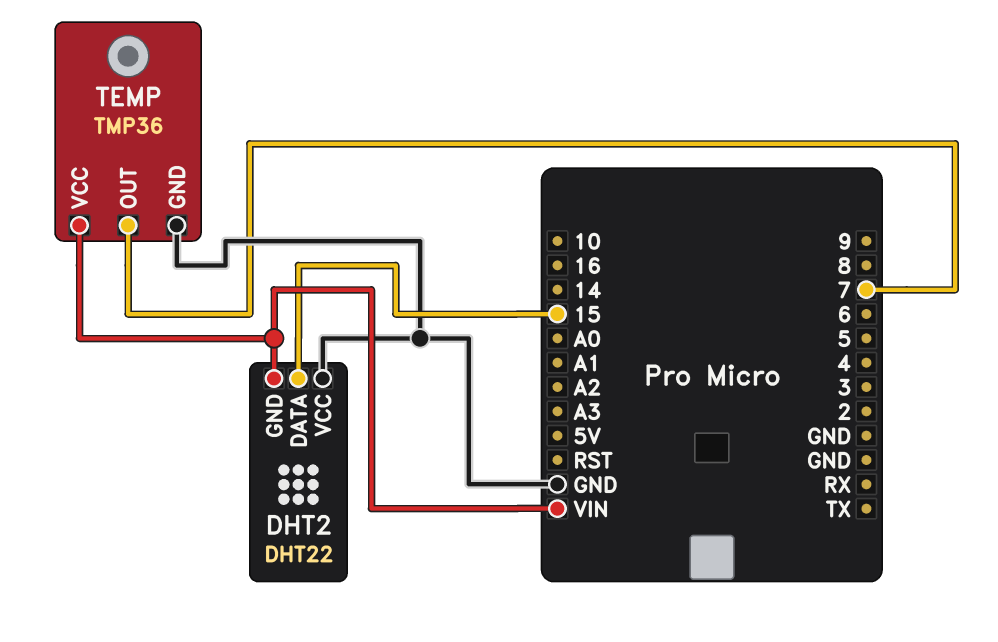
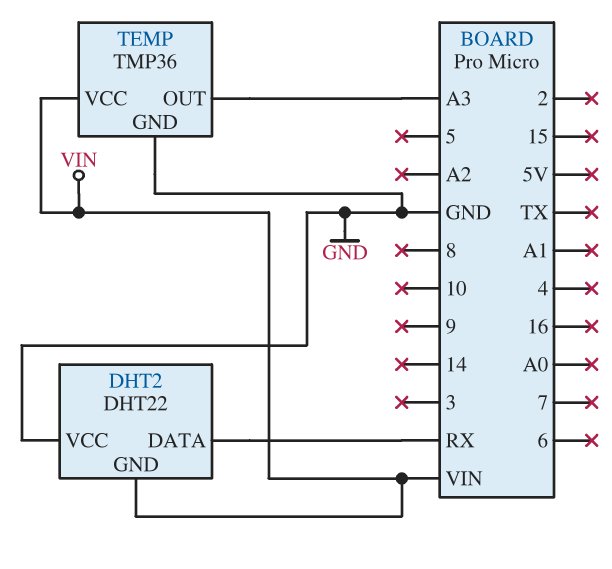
DHT2 pin DATA: 15 -> RX
TEMP pin OUT: 7 -> A3

